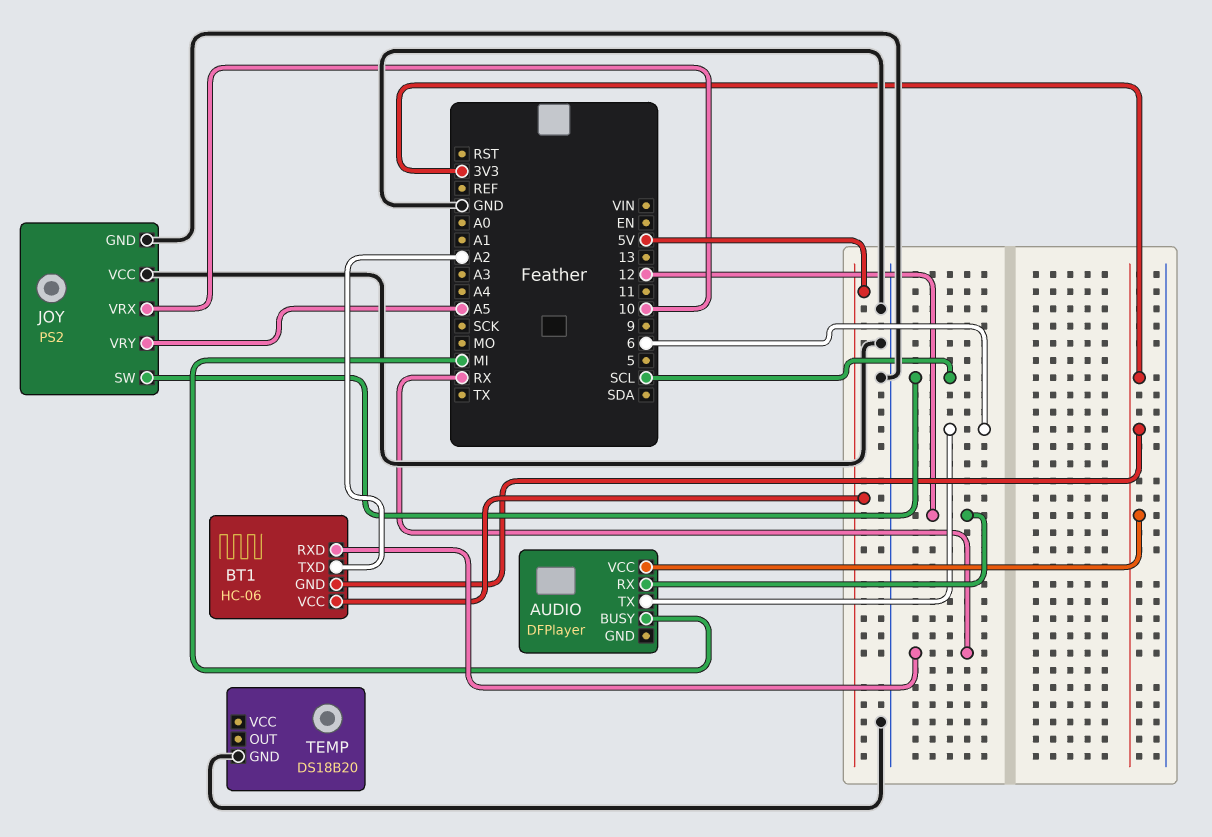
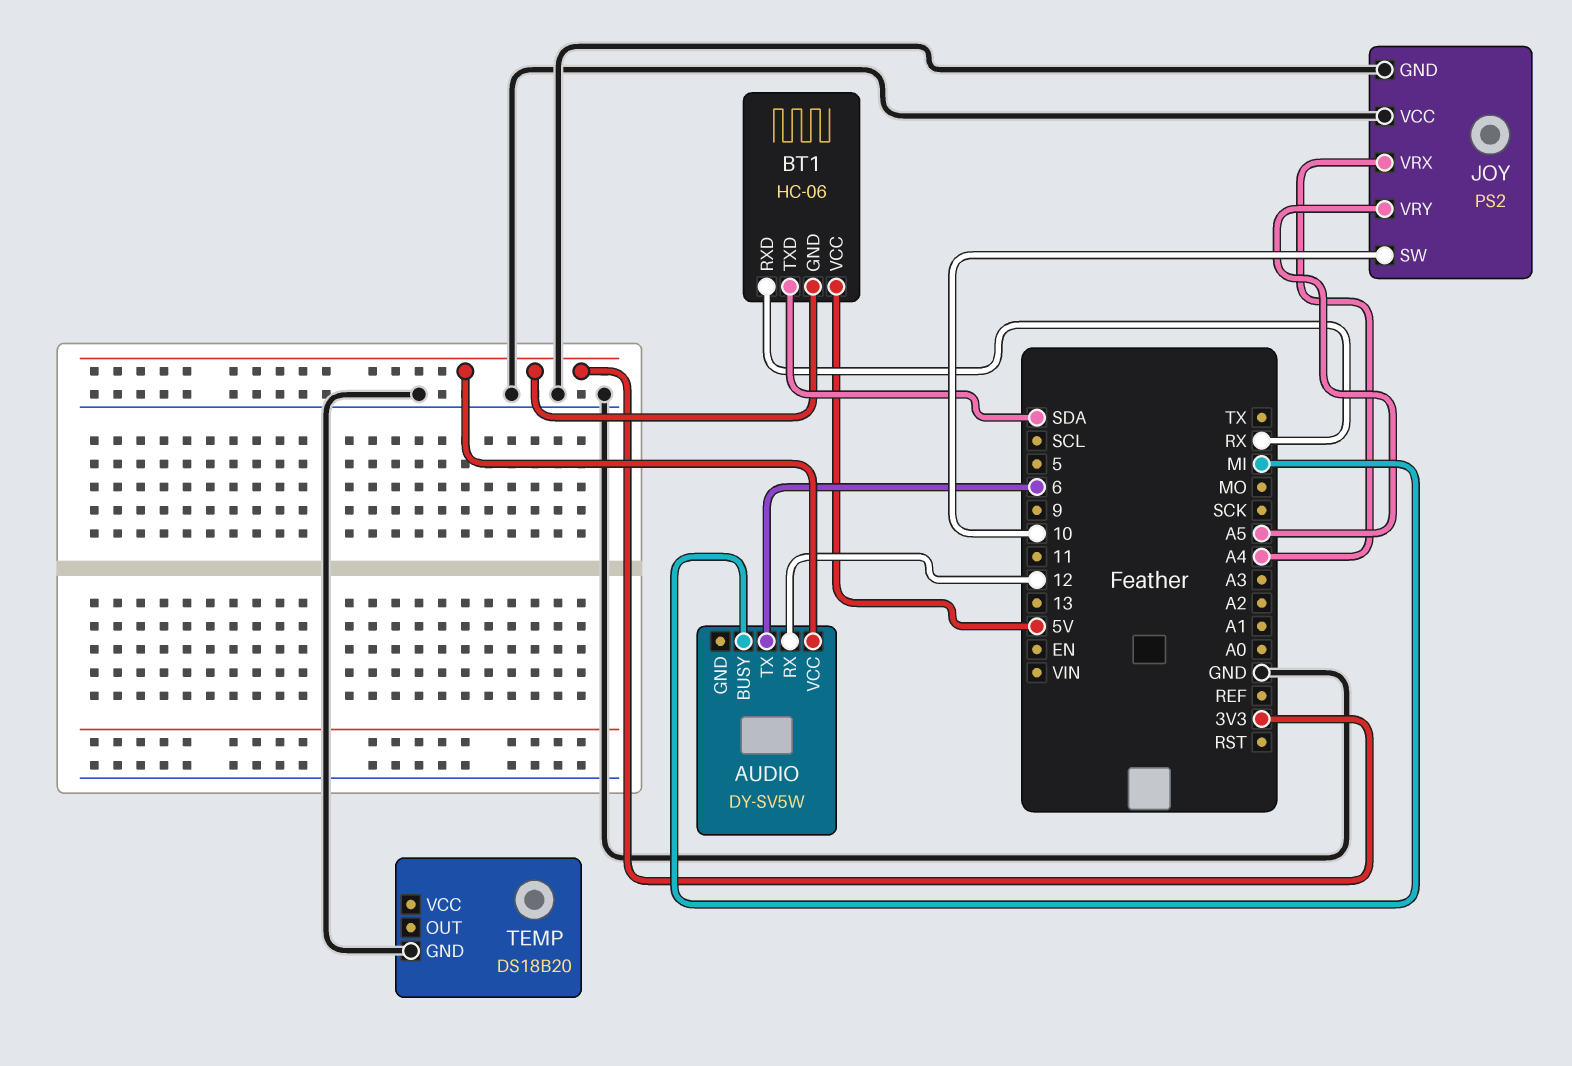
AUDIO: DFPlayer -> DY-SV5W
BT1 pin TXD: A2 -> SDA
JOY pin SW: SCL -> 10
JOY pin VRX: 10 -> A4

